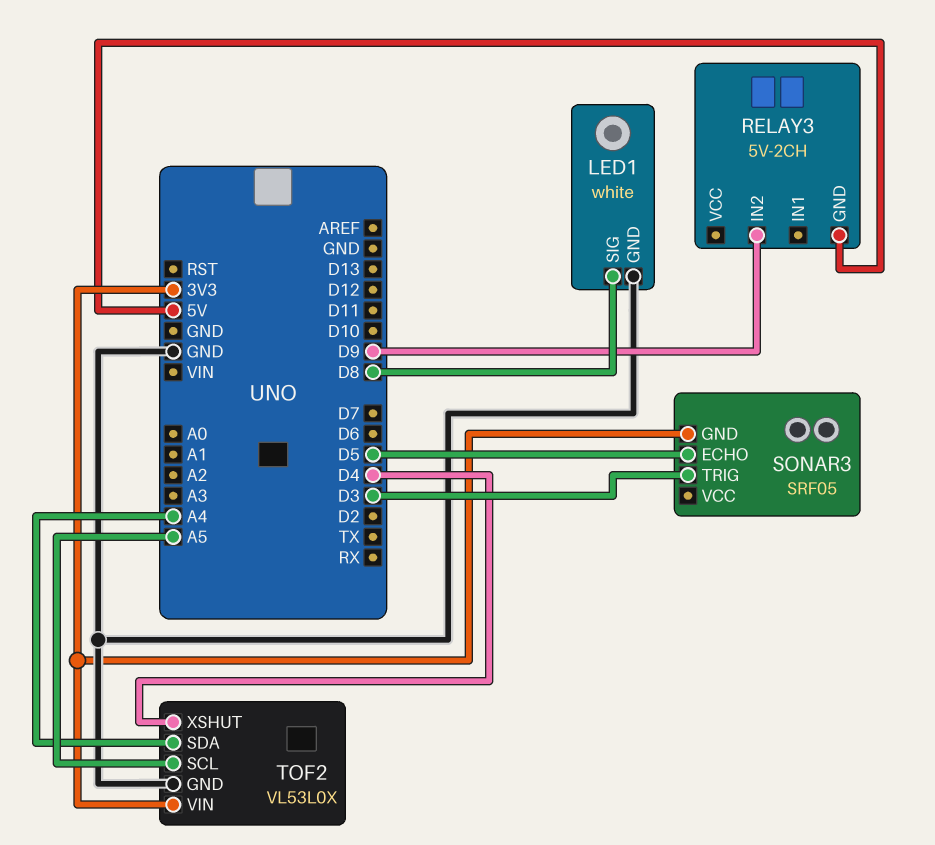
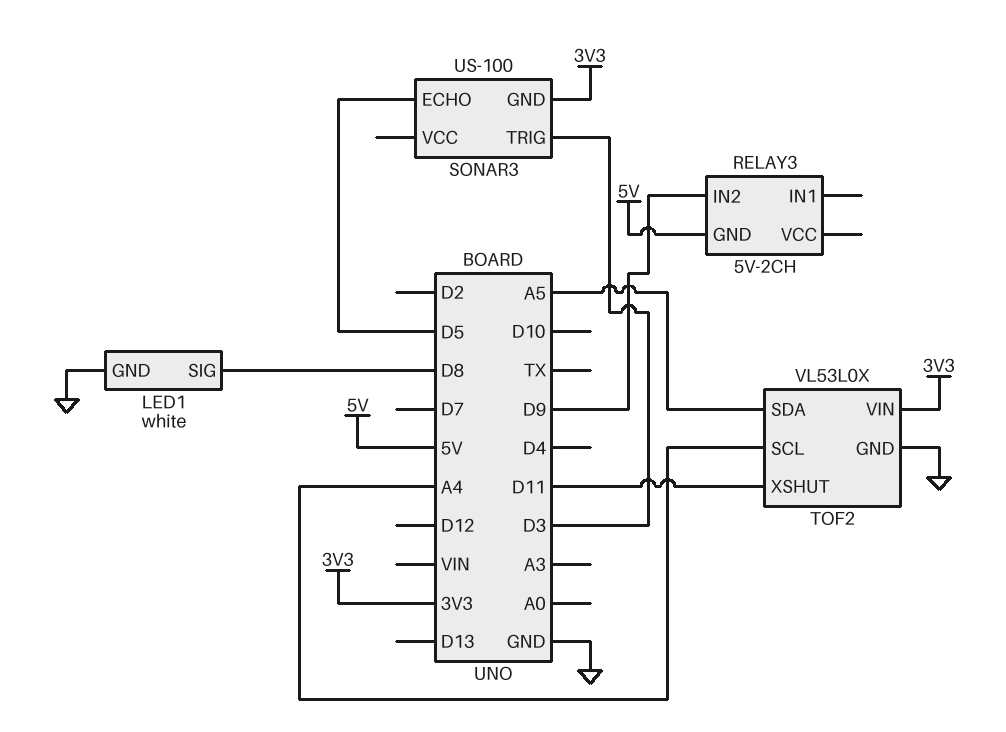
SONAR3: SRF05 -> US-100
TOF2 pin SCL: A5 -> A4
TOF2 pin SDA: A4 -> A5
TOF2 pin XSHUT: D4 -> D11

